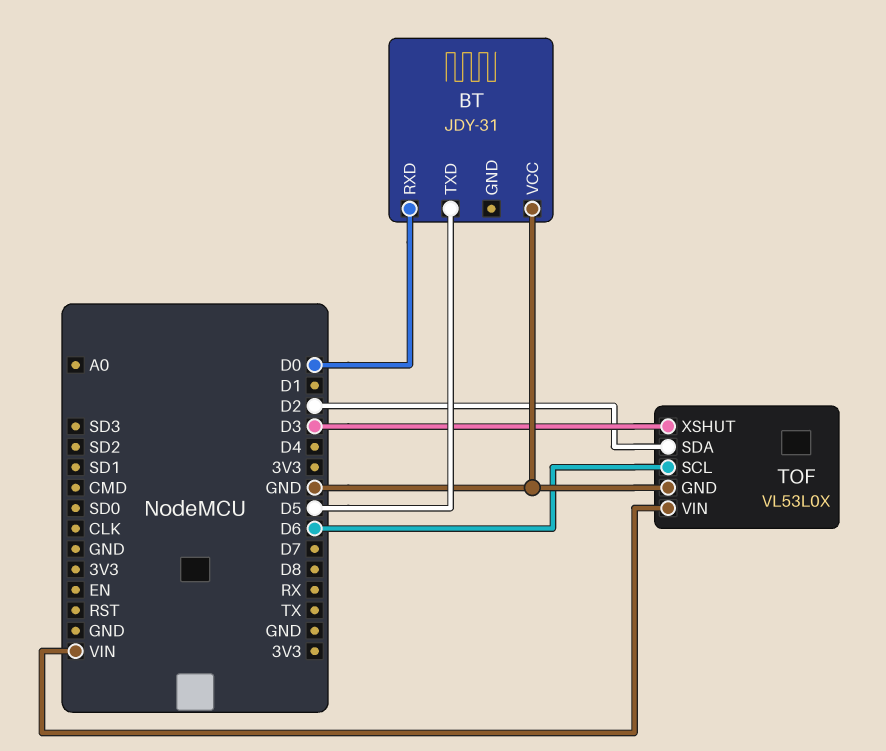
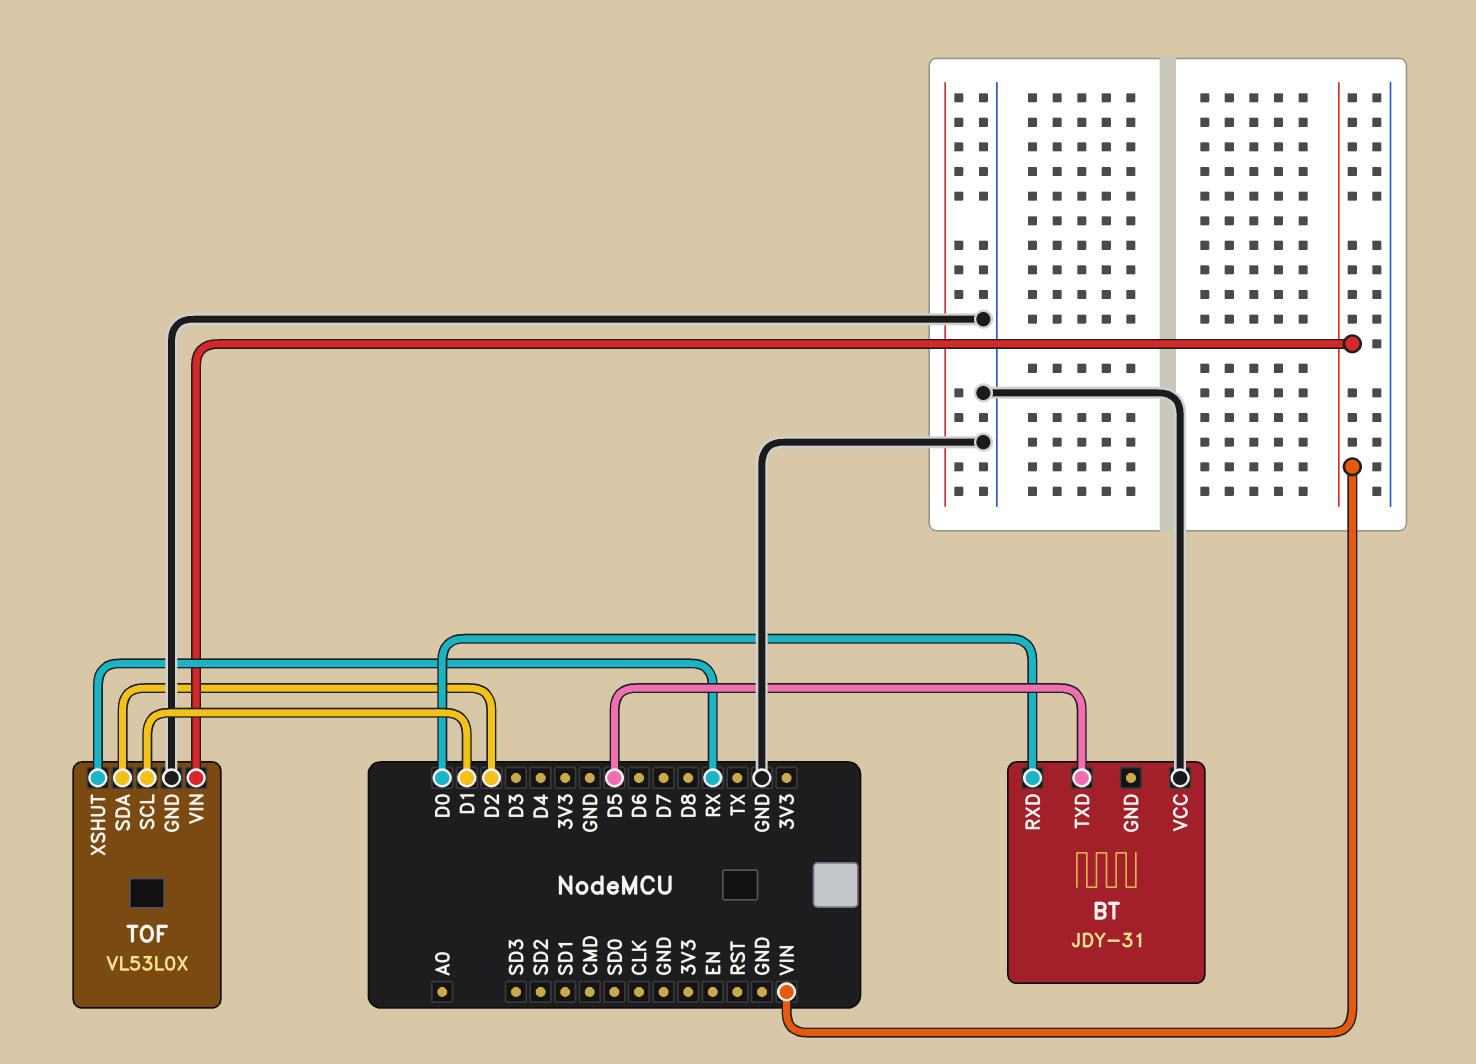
TOF pin SCL: D6 -> D1
TOF pin XSHUT: D3 -> RX

